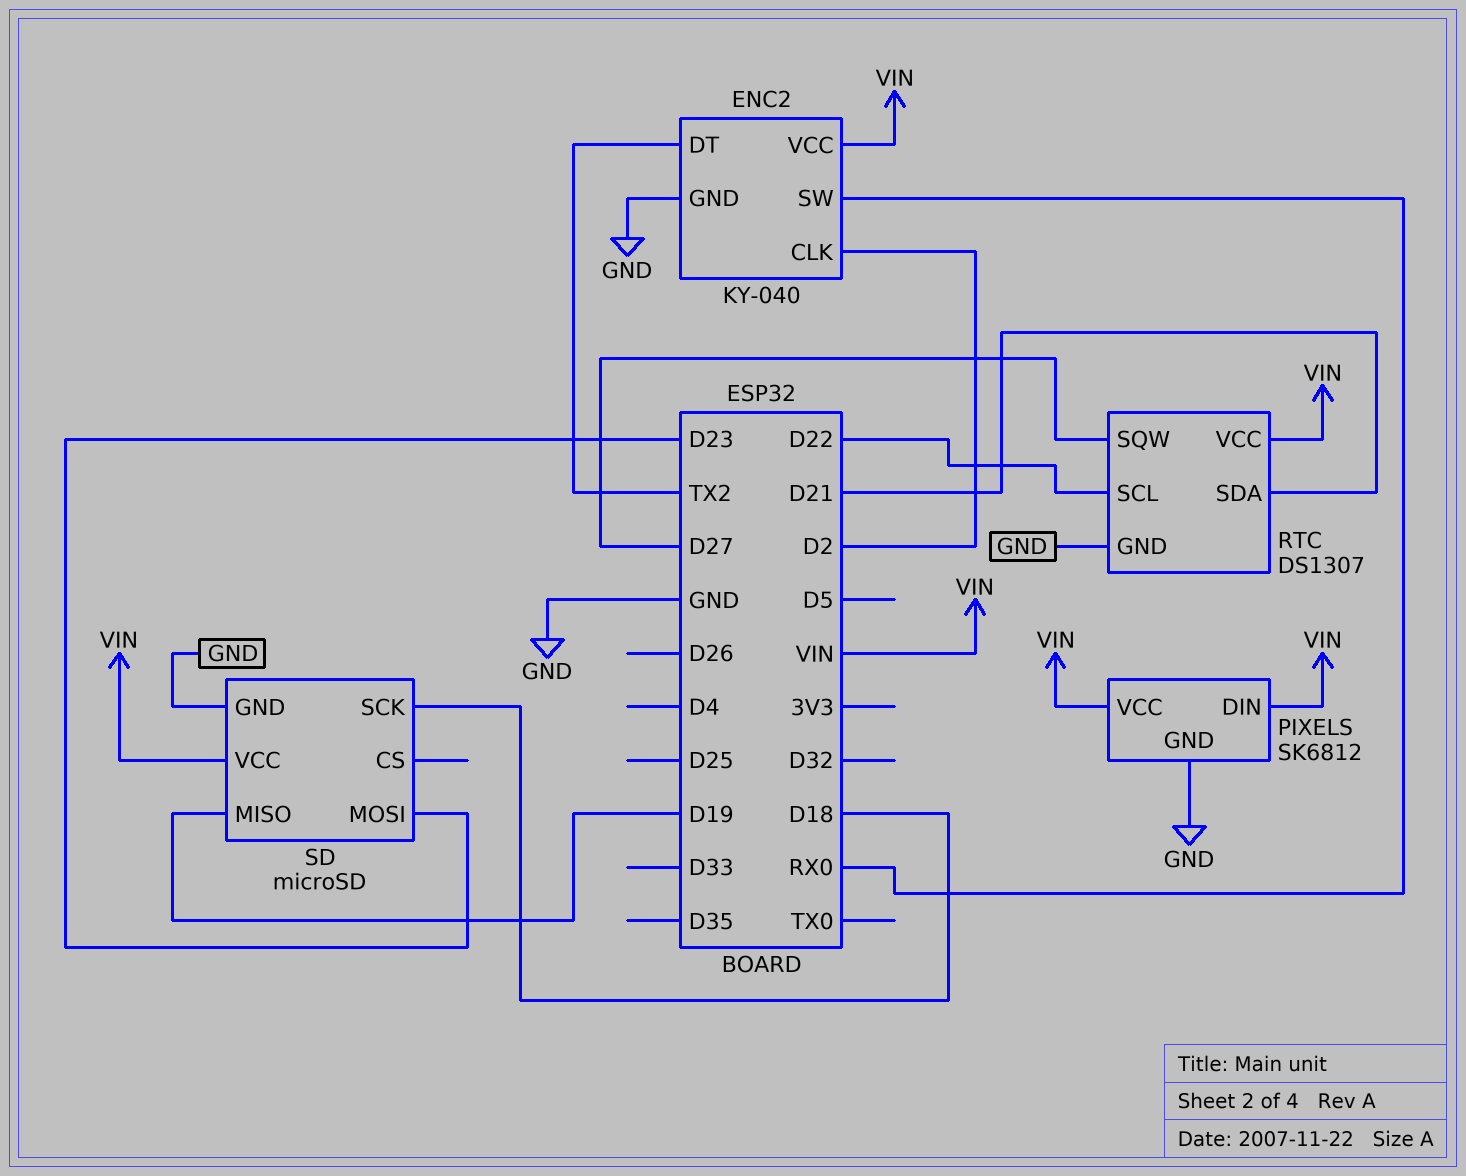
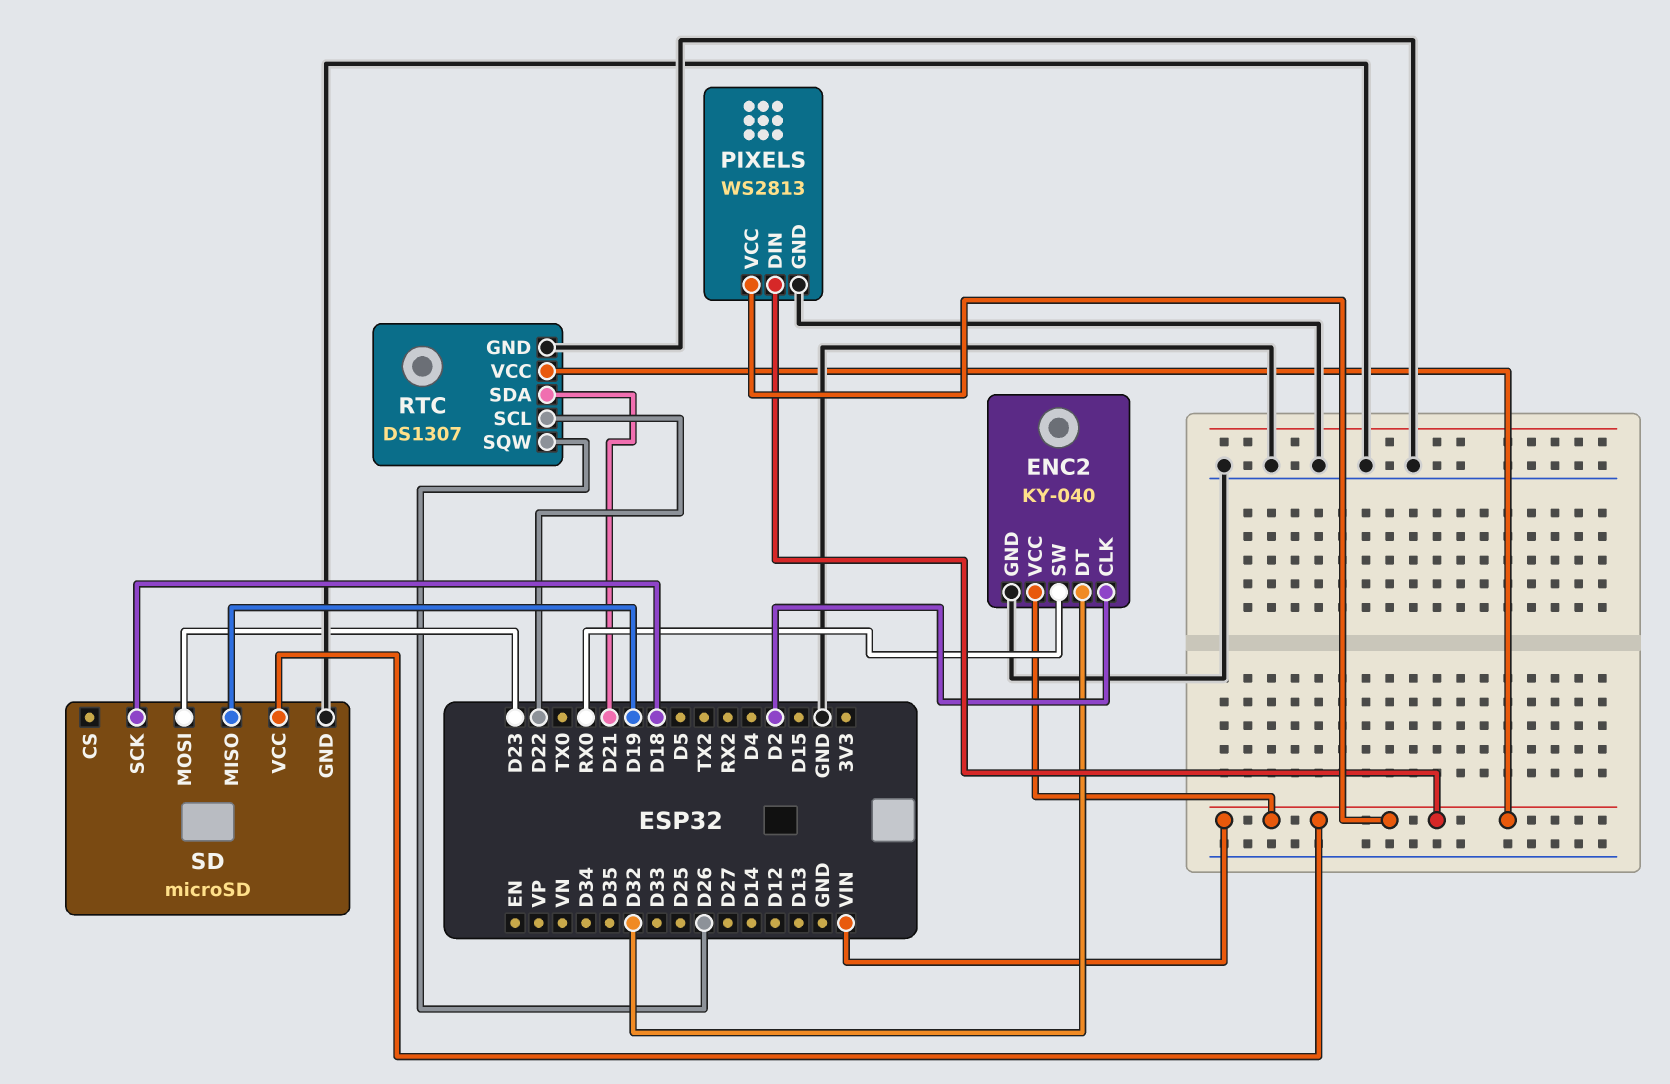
ENC2 pin DT: TX2 -> D32
PIXELS: SK6812 -> WS2813
RTC pin SQW: D27 -> D26

